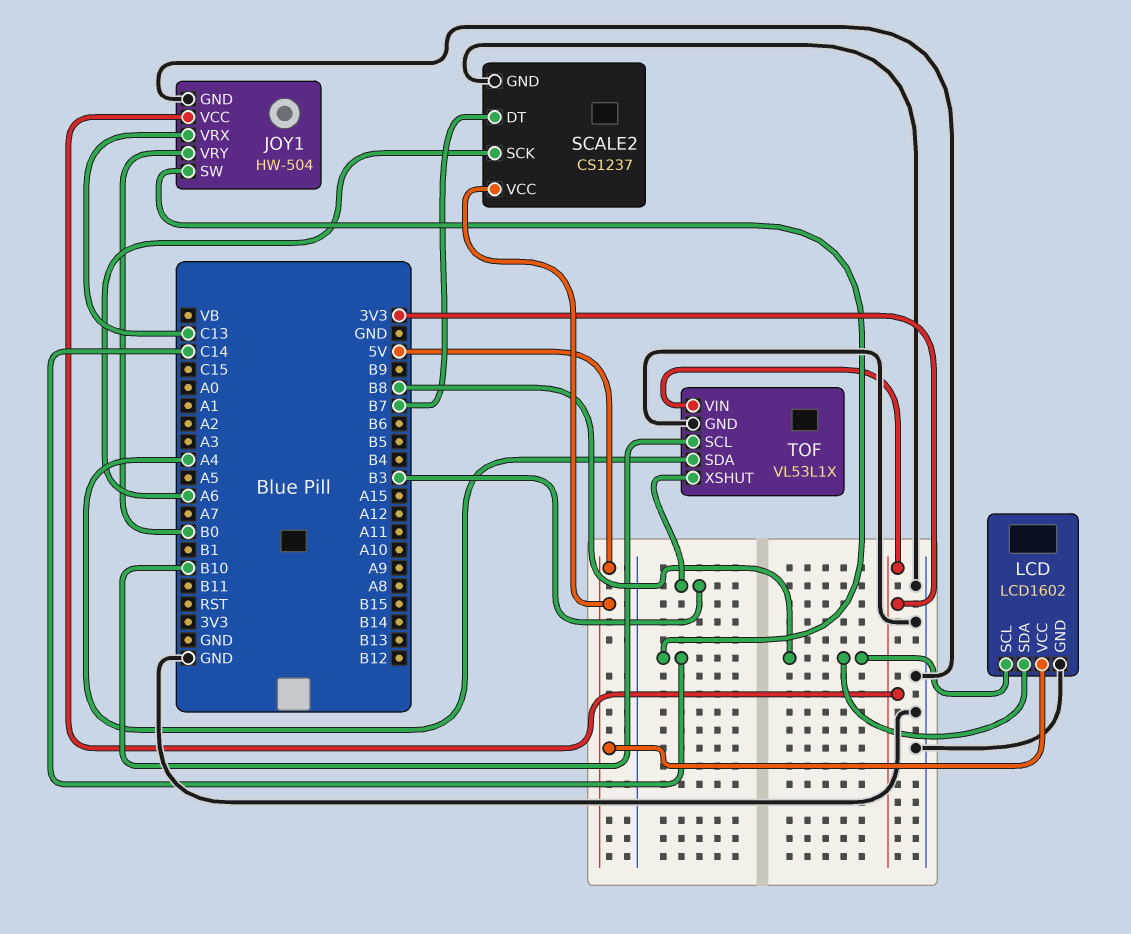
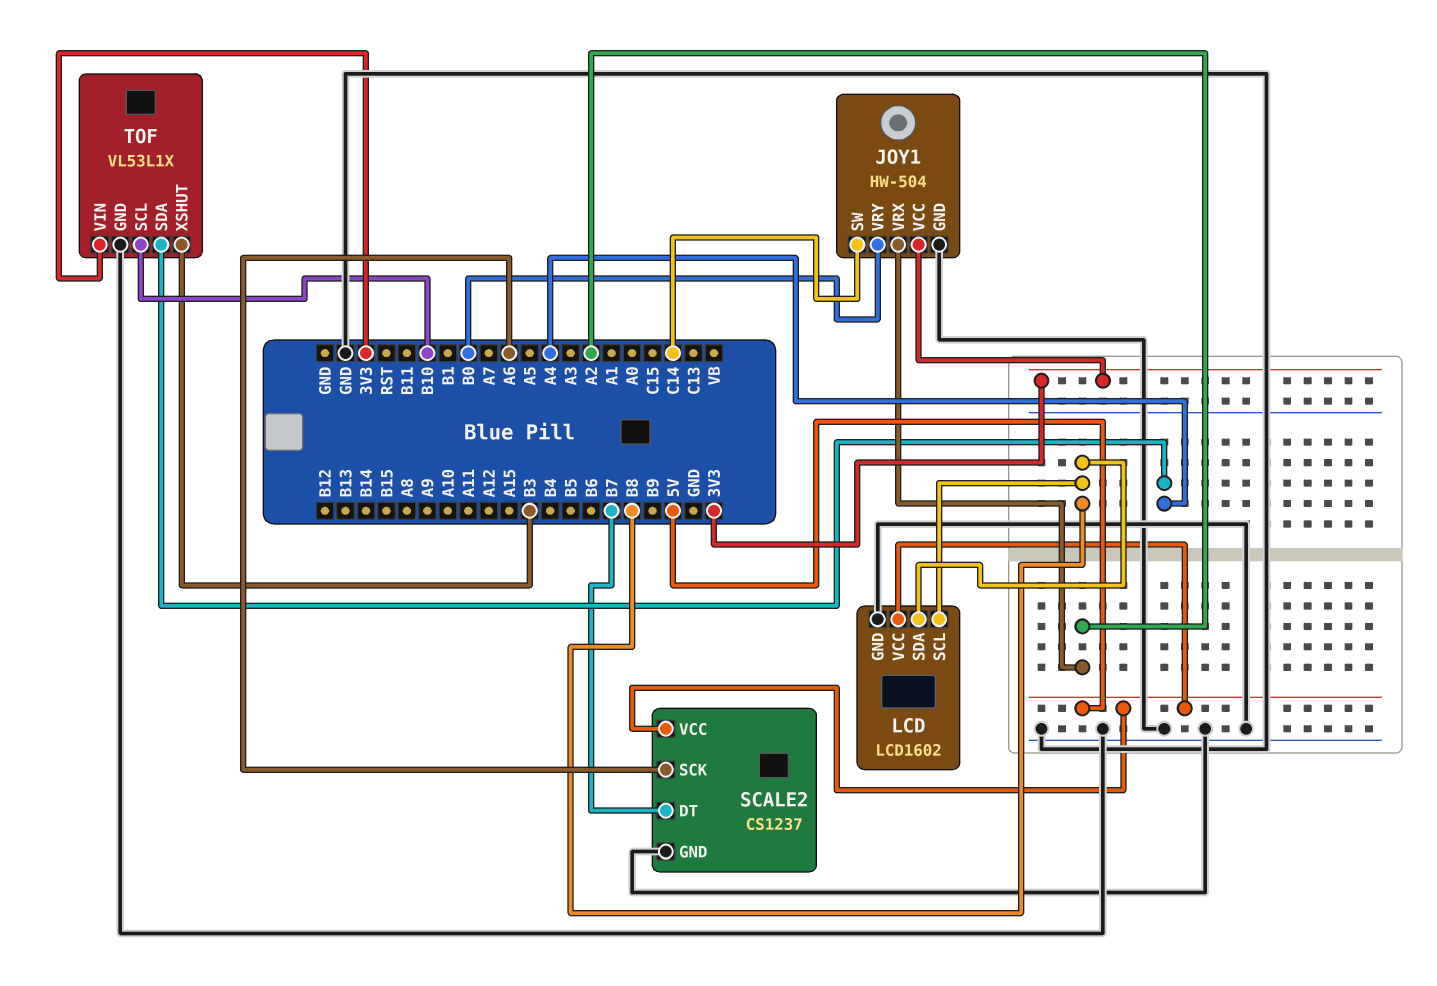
JOY1 pin VRX: C13 -> A2

